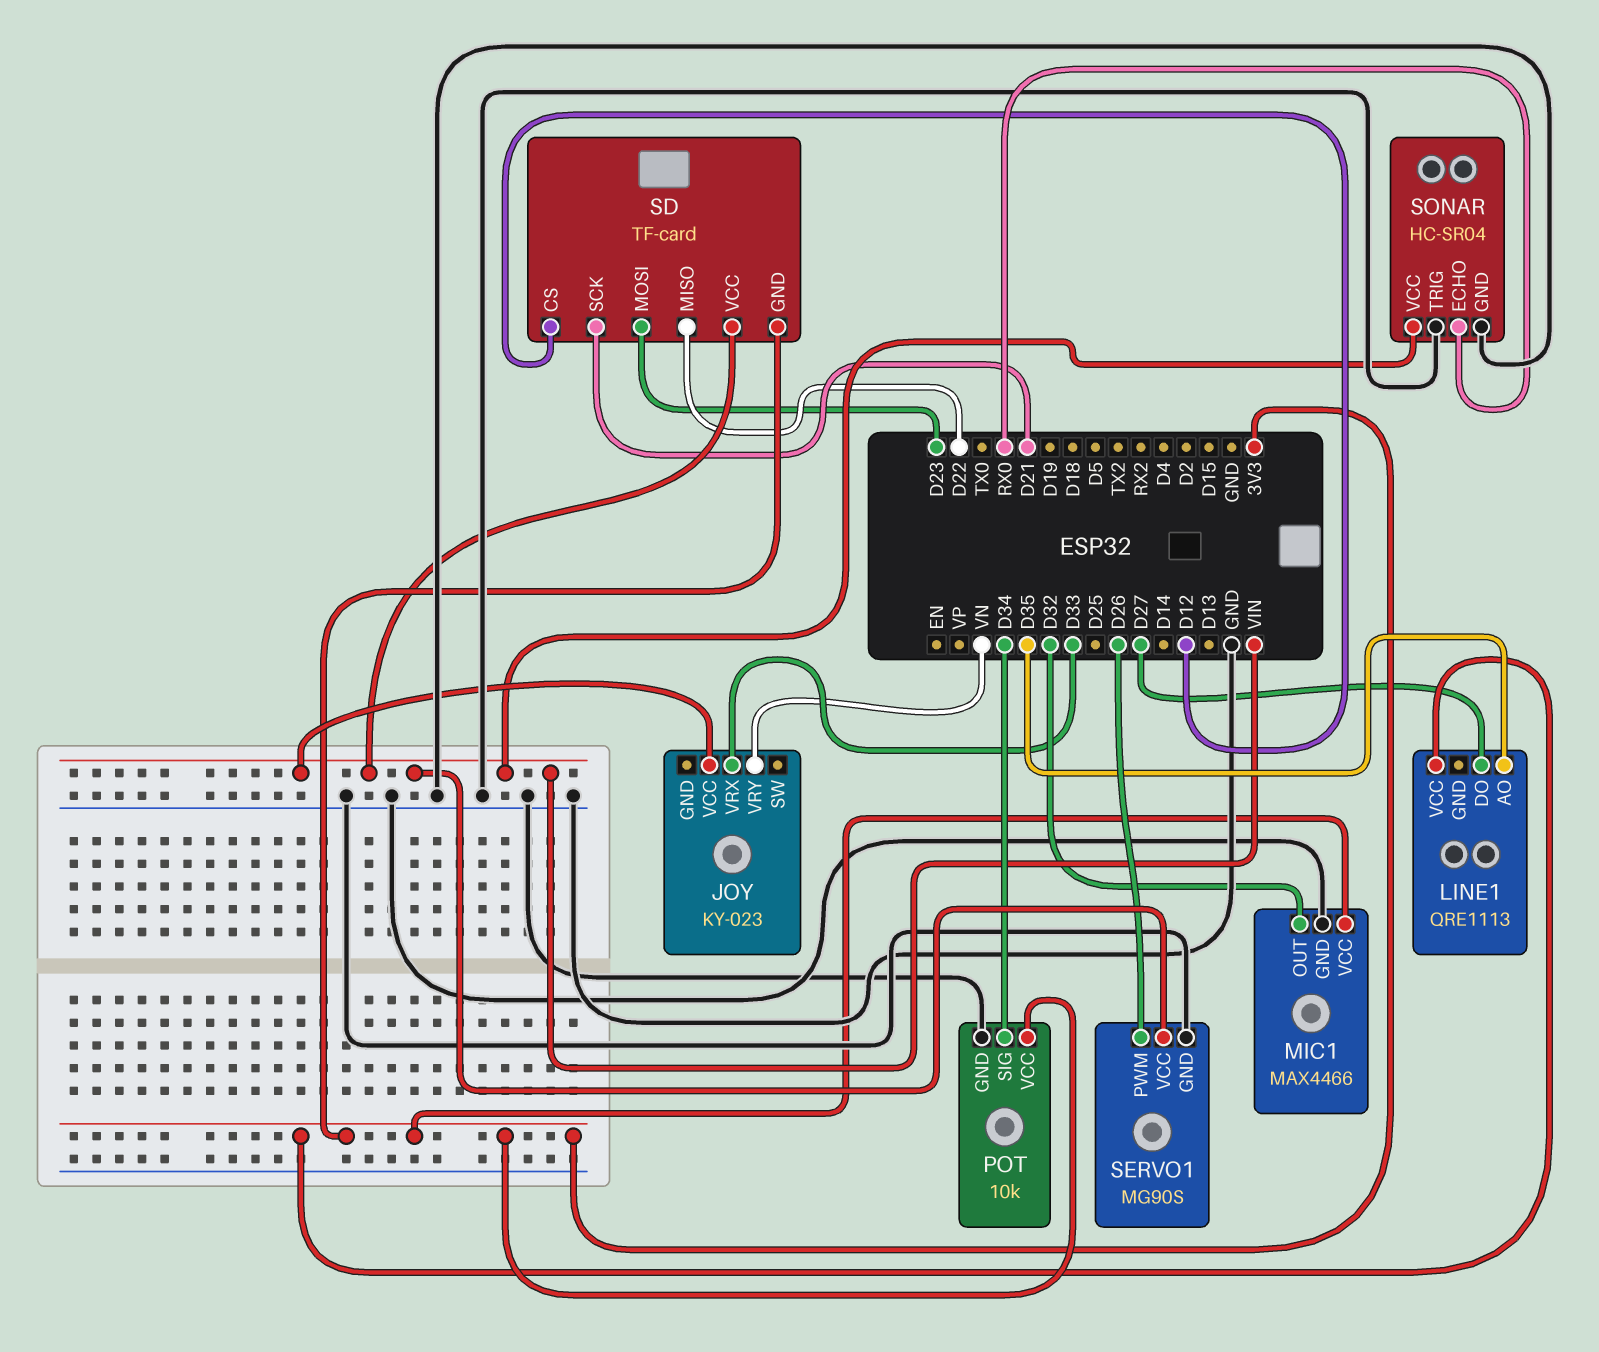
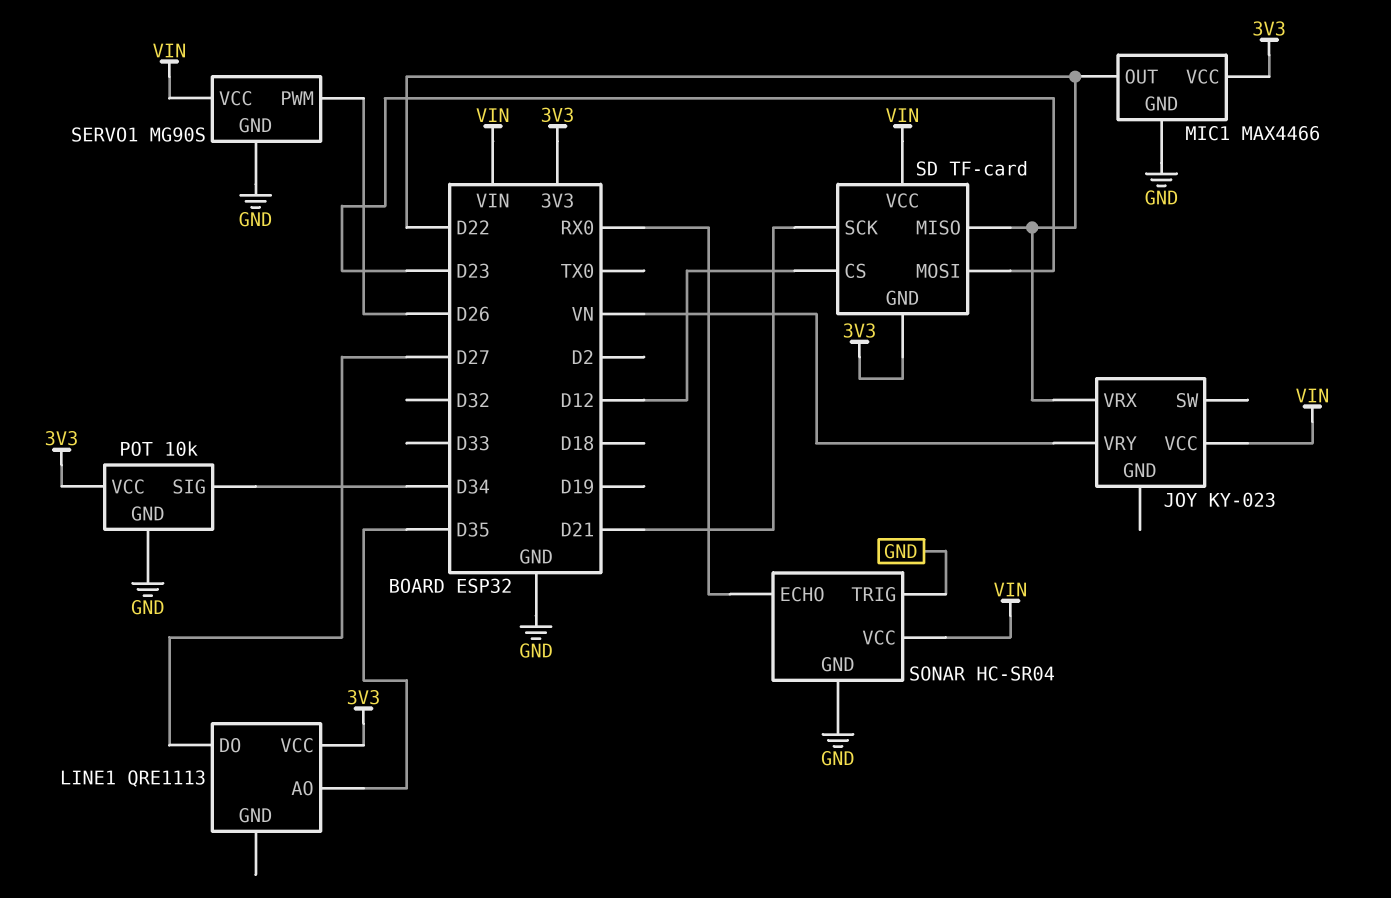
JOY pin VRX: D33 -> D22
MIC1 pin OUT: D32 -> D22

